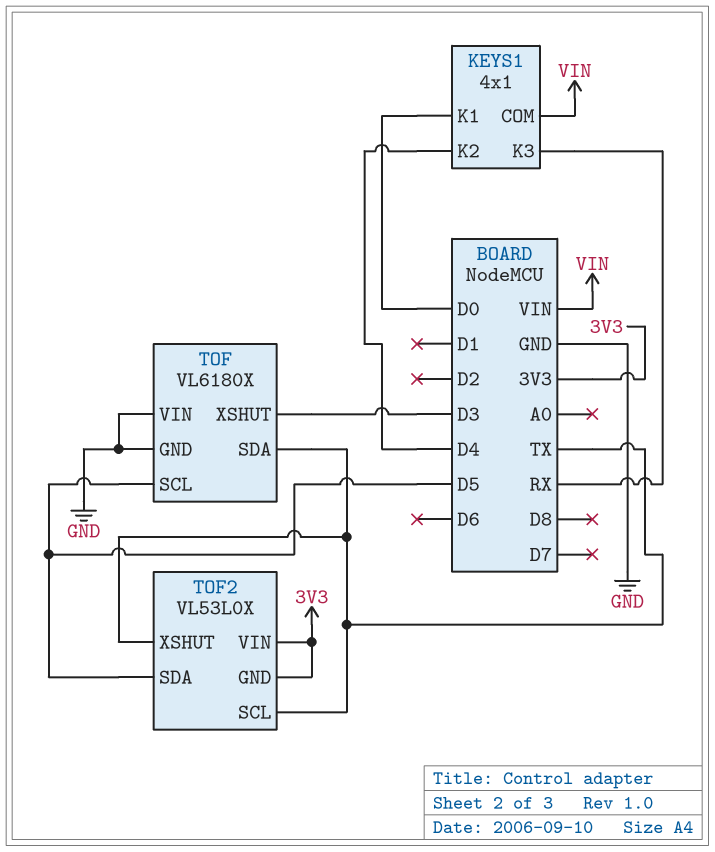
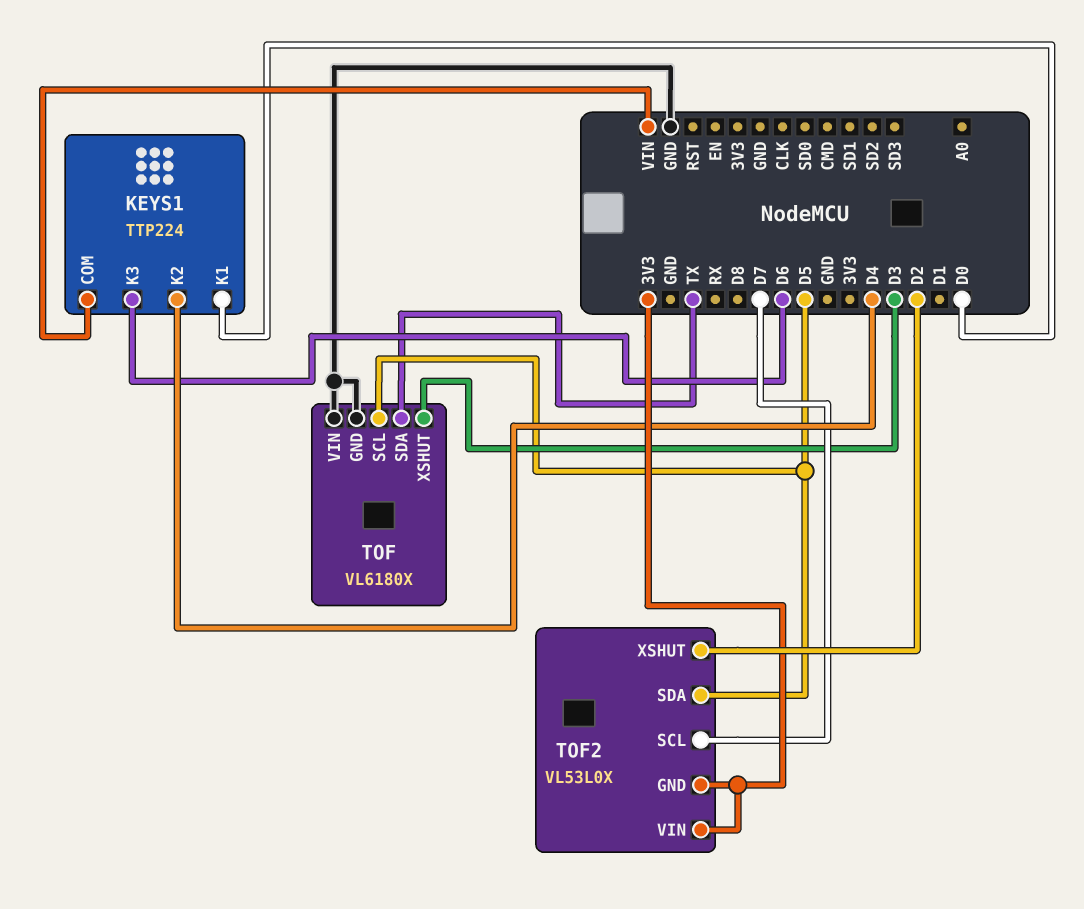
KEYS1: 4x1 -> TTP224
KEYS1 pin K3: RX -> D6
TOF2 pin SCL: TX -> D7
TOF2 pin XSHUT: TX -> D2

